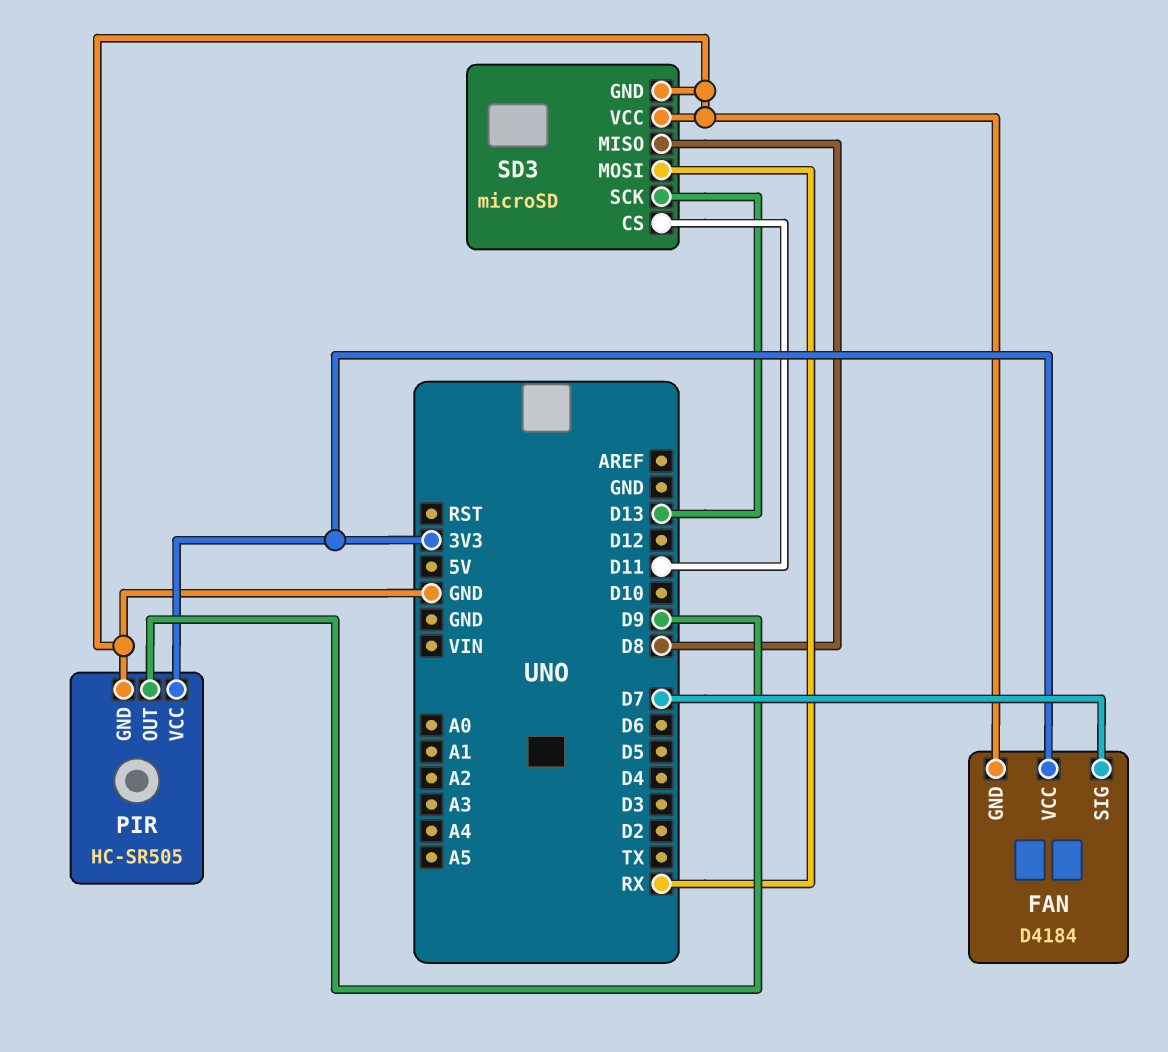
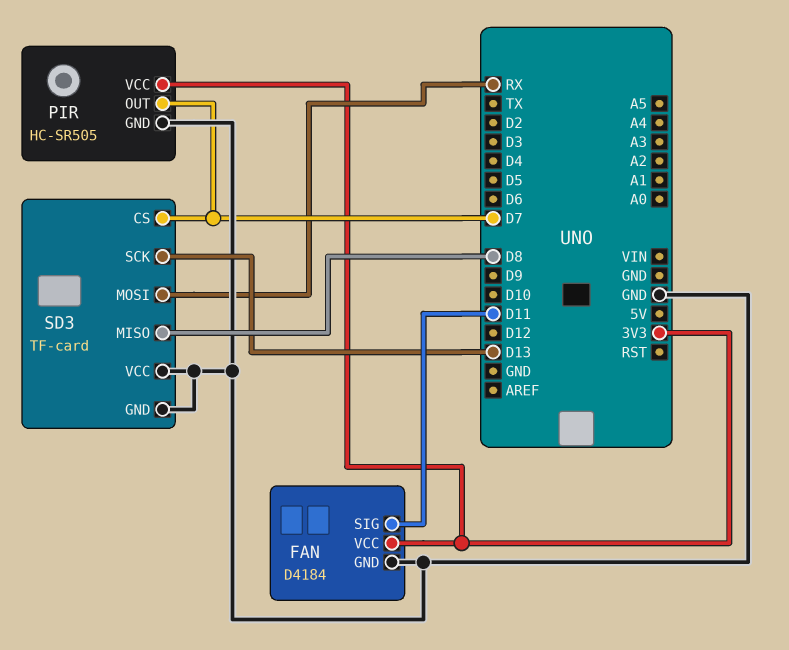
FAN pin SIG: D7 -> D11
PIR pin OUT: D9 -> D7
SD3: microSD -> TF-card
SD3 pin CS: D11 -> D7

